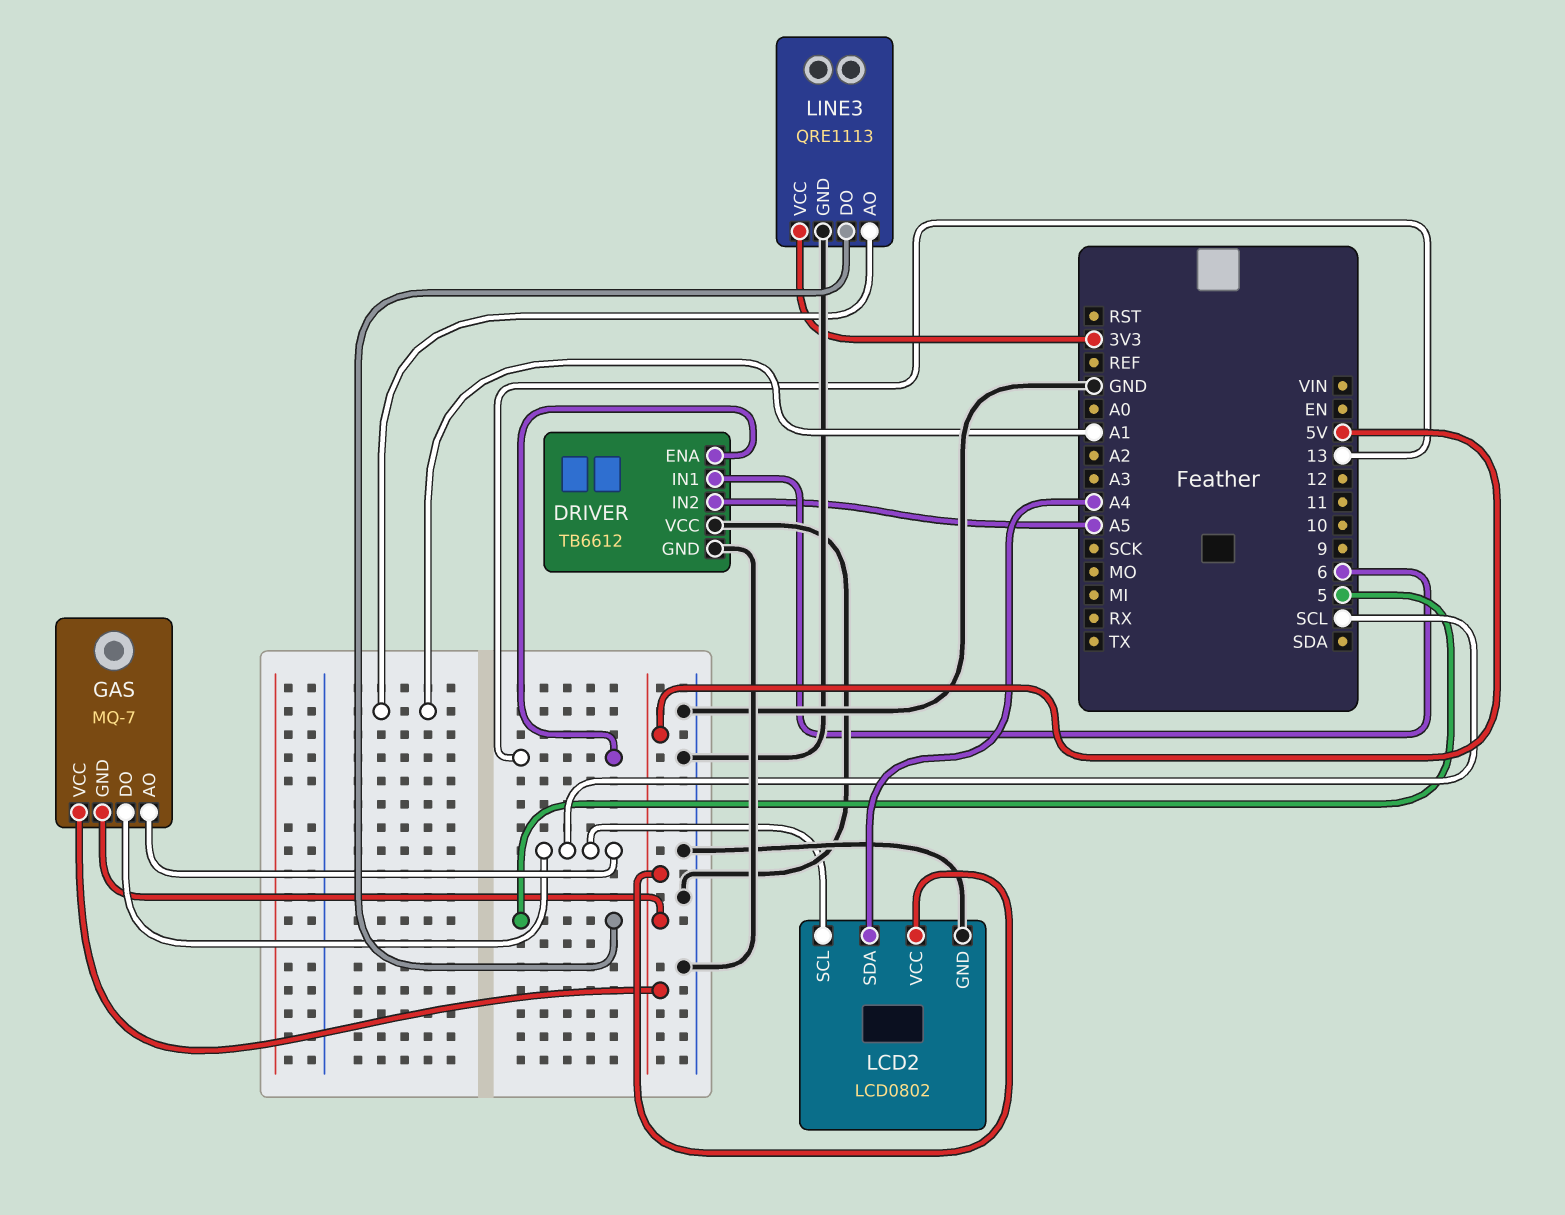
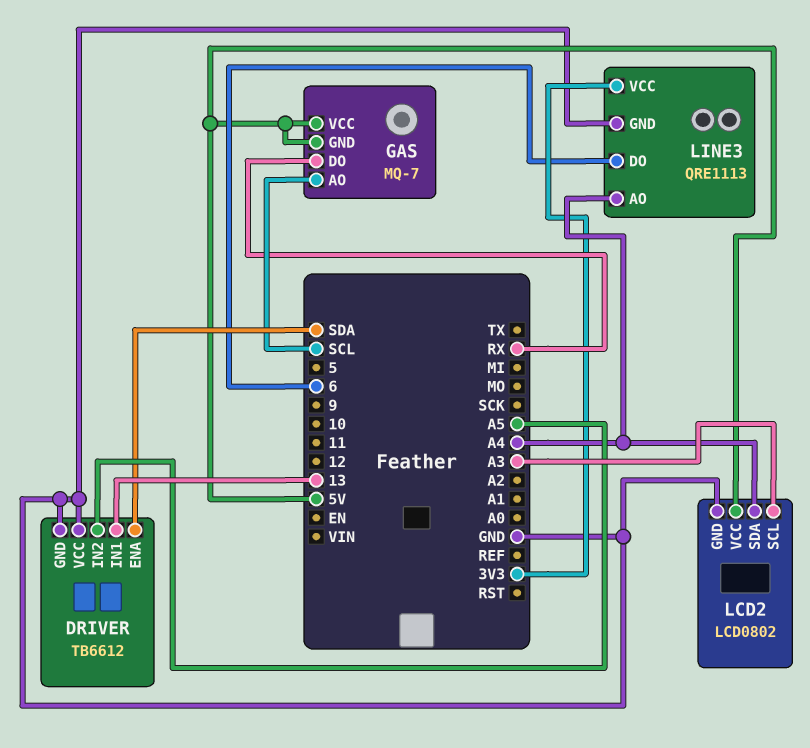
DRIVER pin ENA: 13 -> SDA
DRIVER pin IN1: 6 -> 13
GAS pin DO: SCL -> RX
LCD2 pin SCL: SCL -> A3
LINE3 pin AO: A1 -> A4
LINE3 pin DO: 5 -> 6

